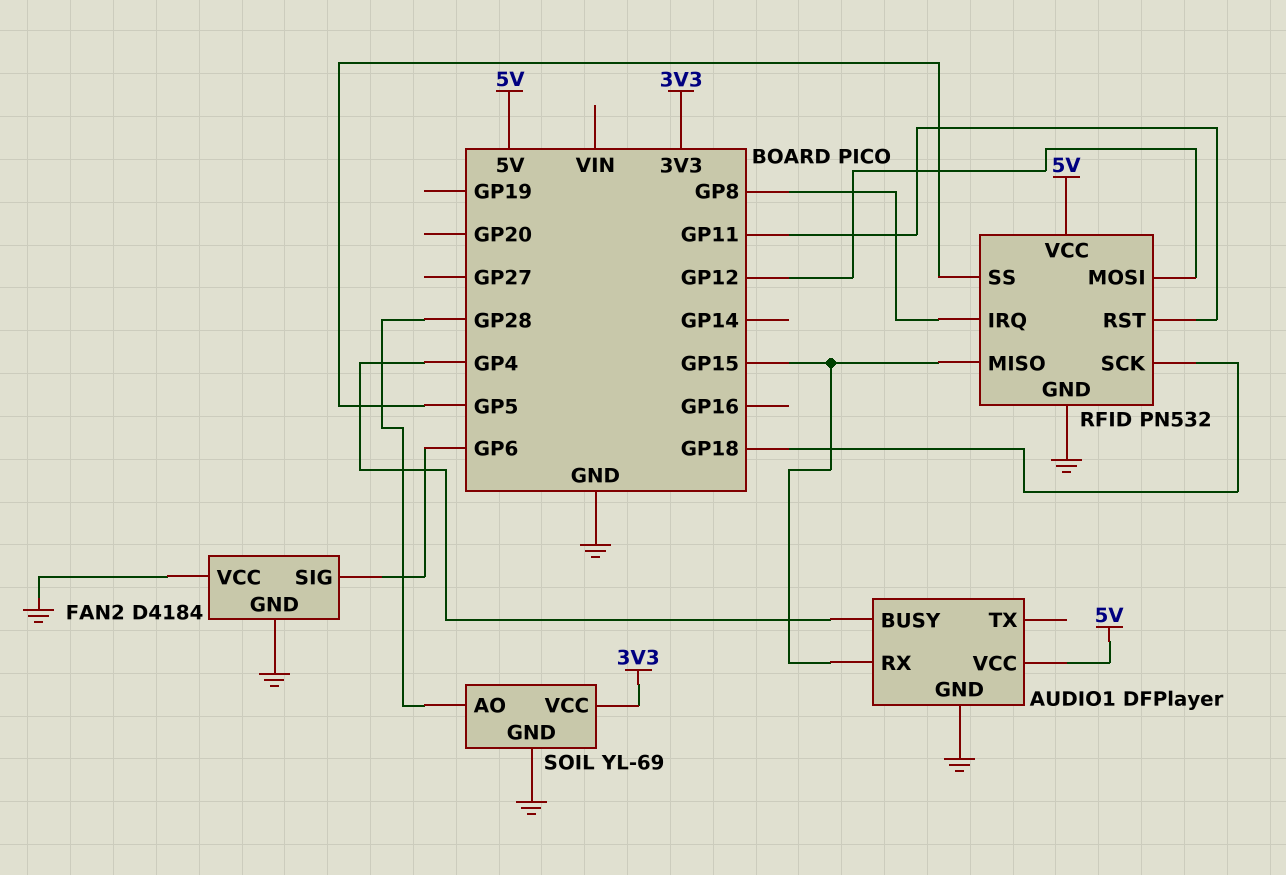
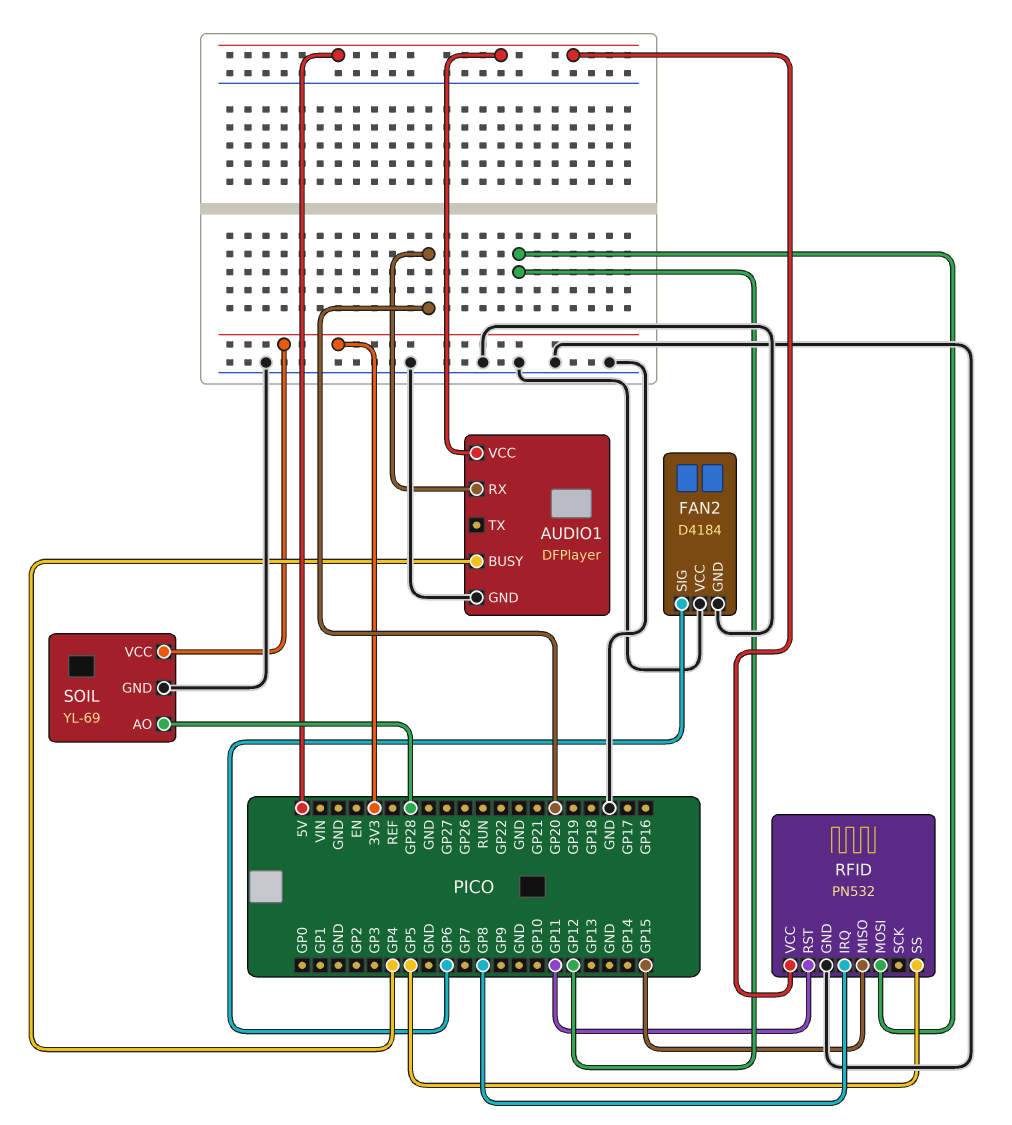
AUDIO1 pin RX: GP15 -> GP20
RFID pin SCK: GP18 -> none

